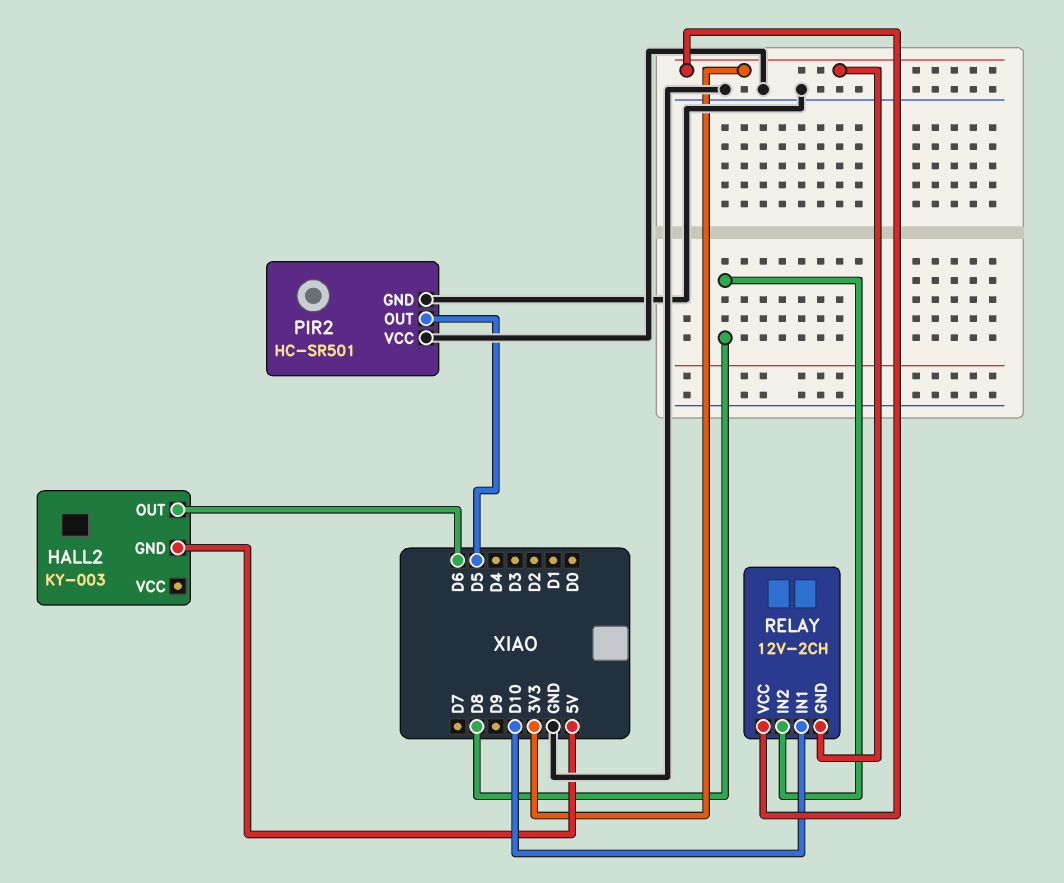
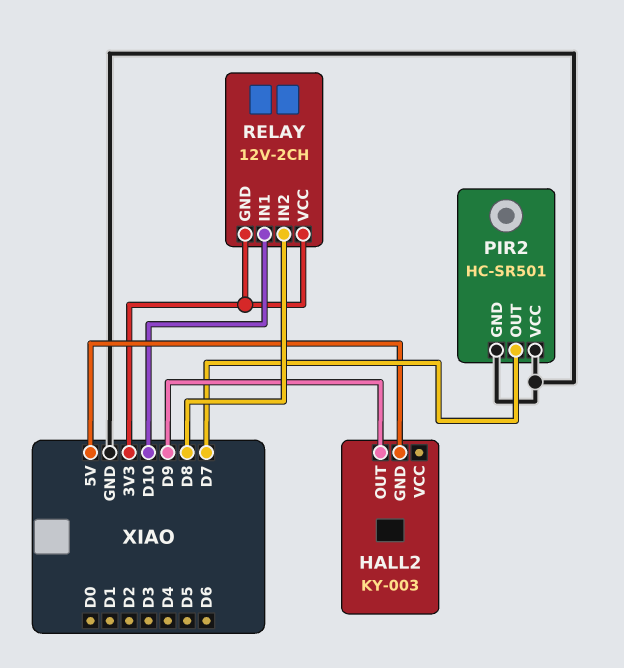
HALL2 pin OUT: D6 -> D9
PIR2 pin OUT: D5 -> D7

